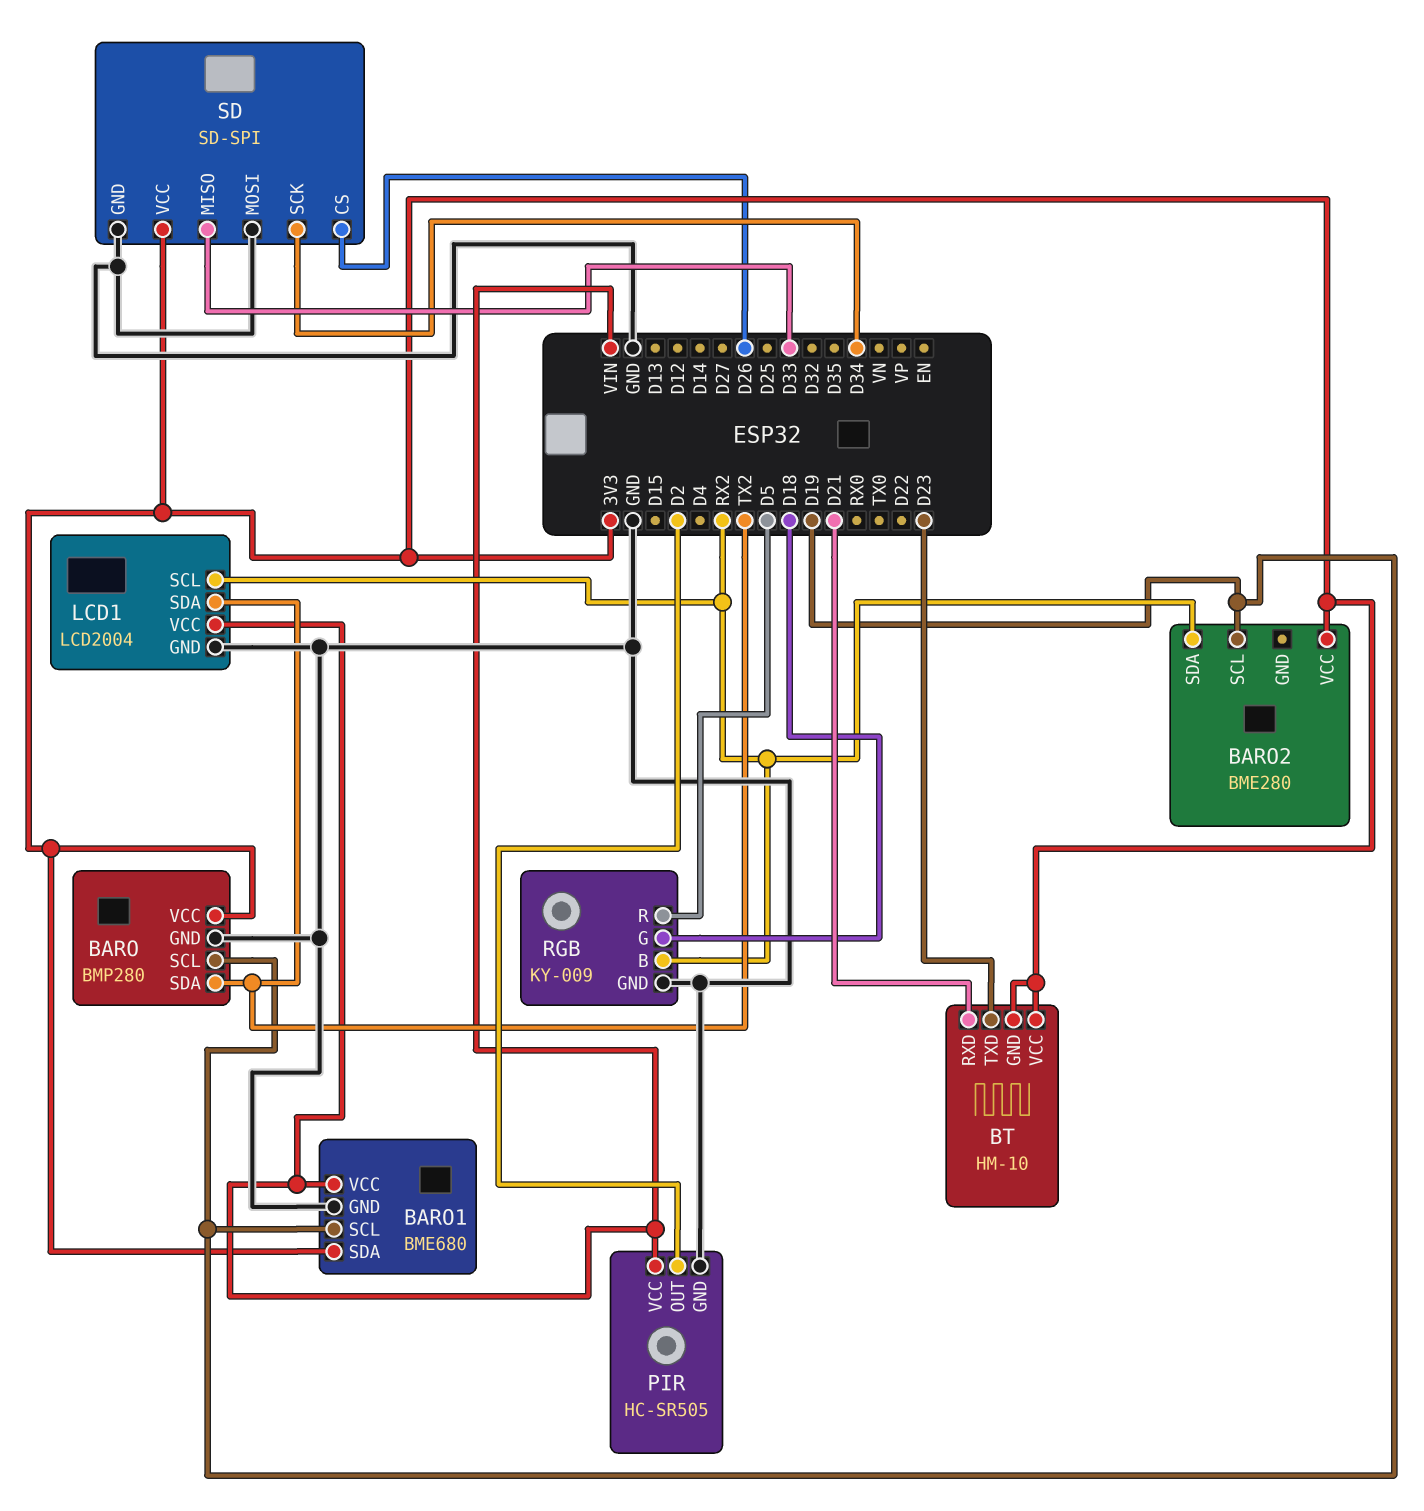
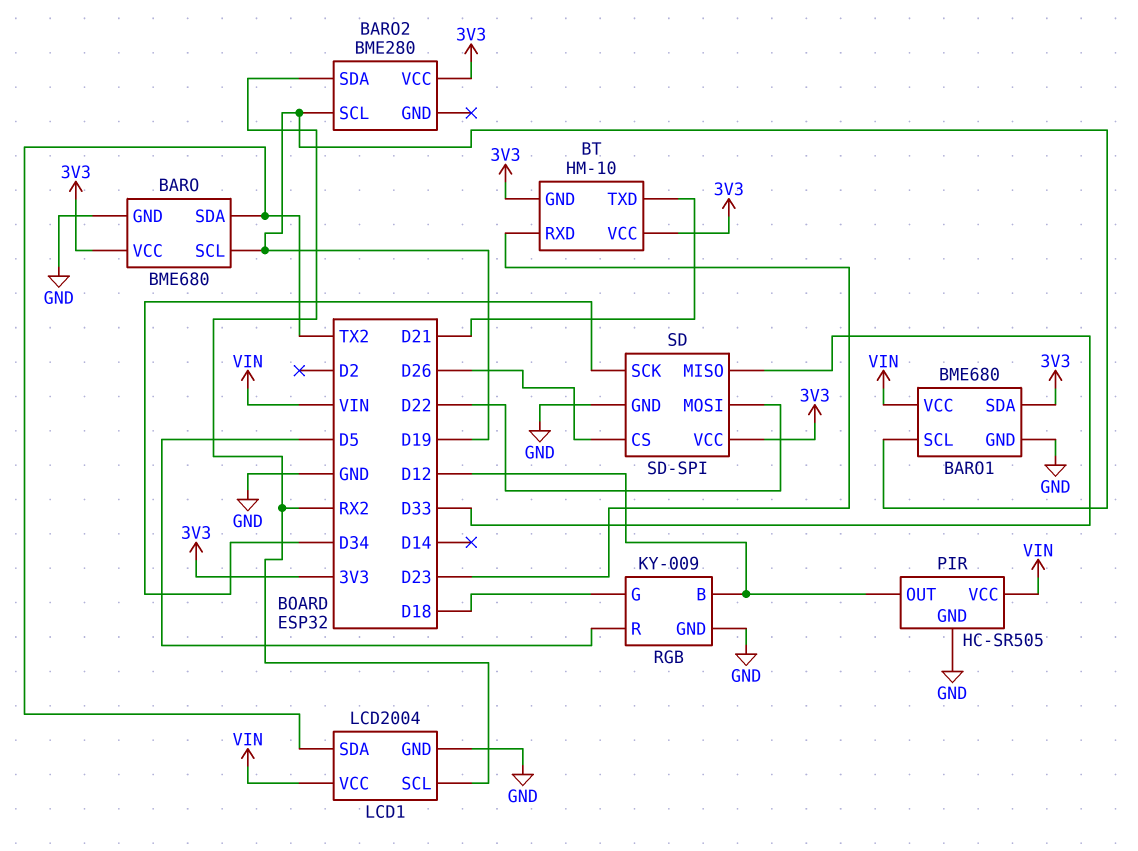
BARO: BMP280 -> BME680
BT pin RXD: D21 -> D23
BT pin TXD: D23 -> D21
PIR pin OUT: D2 -> D12
RGB pin B: RX2 -> D12
SD pin MOSI: GND -> D22

